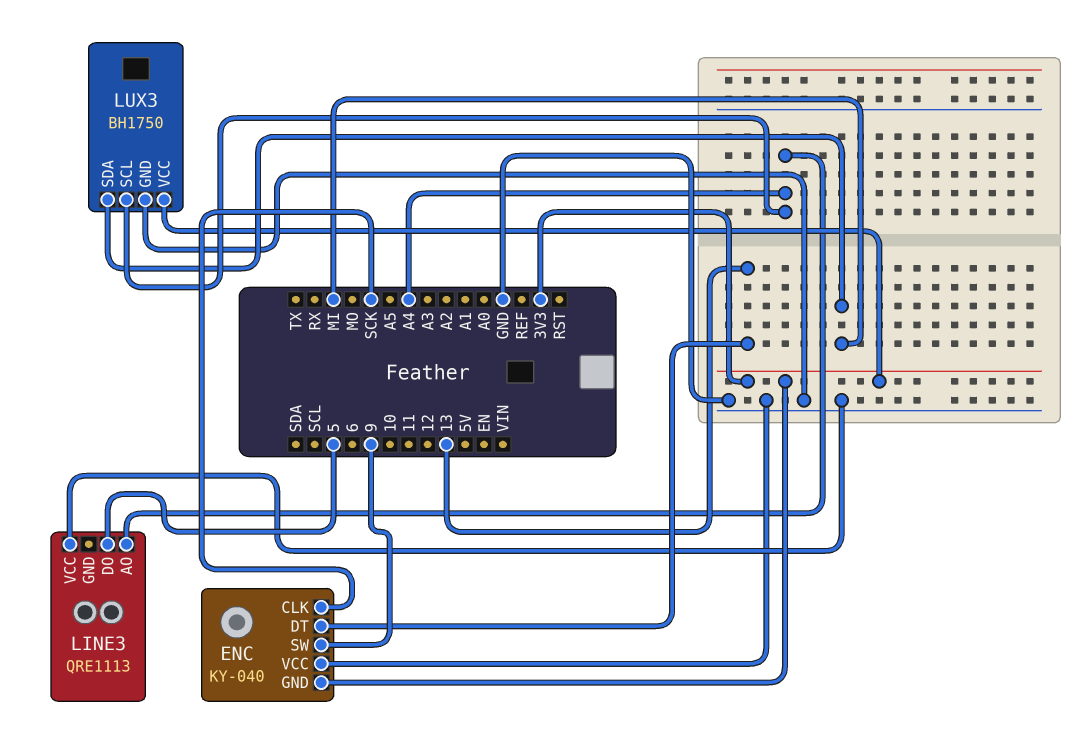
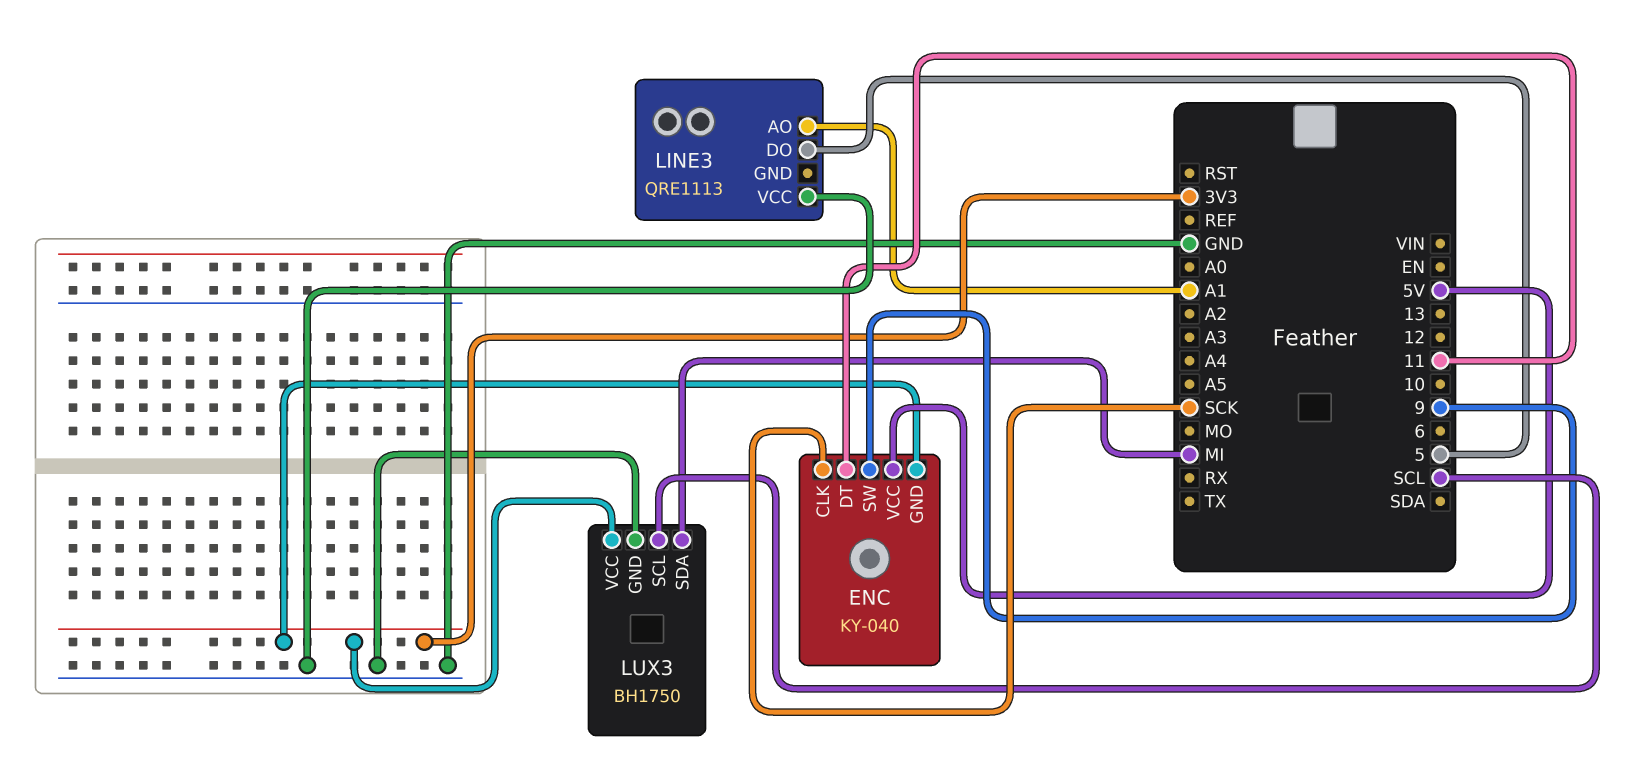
ENC pin DT: 13 -> 11
ENC pin VCC: GND -> 5V
LINE3 pin AO: A4 -> A1
LUX3 pin SCL: A4 -> SCL

